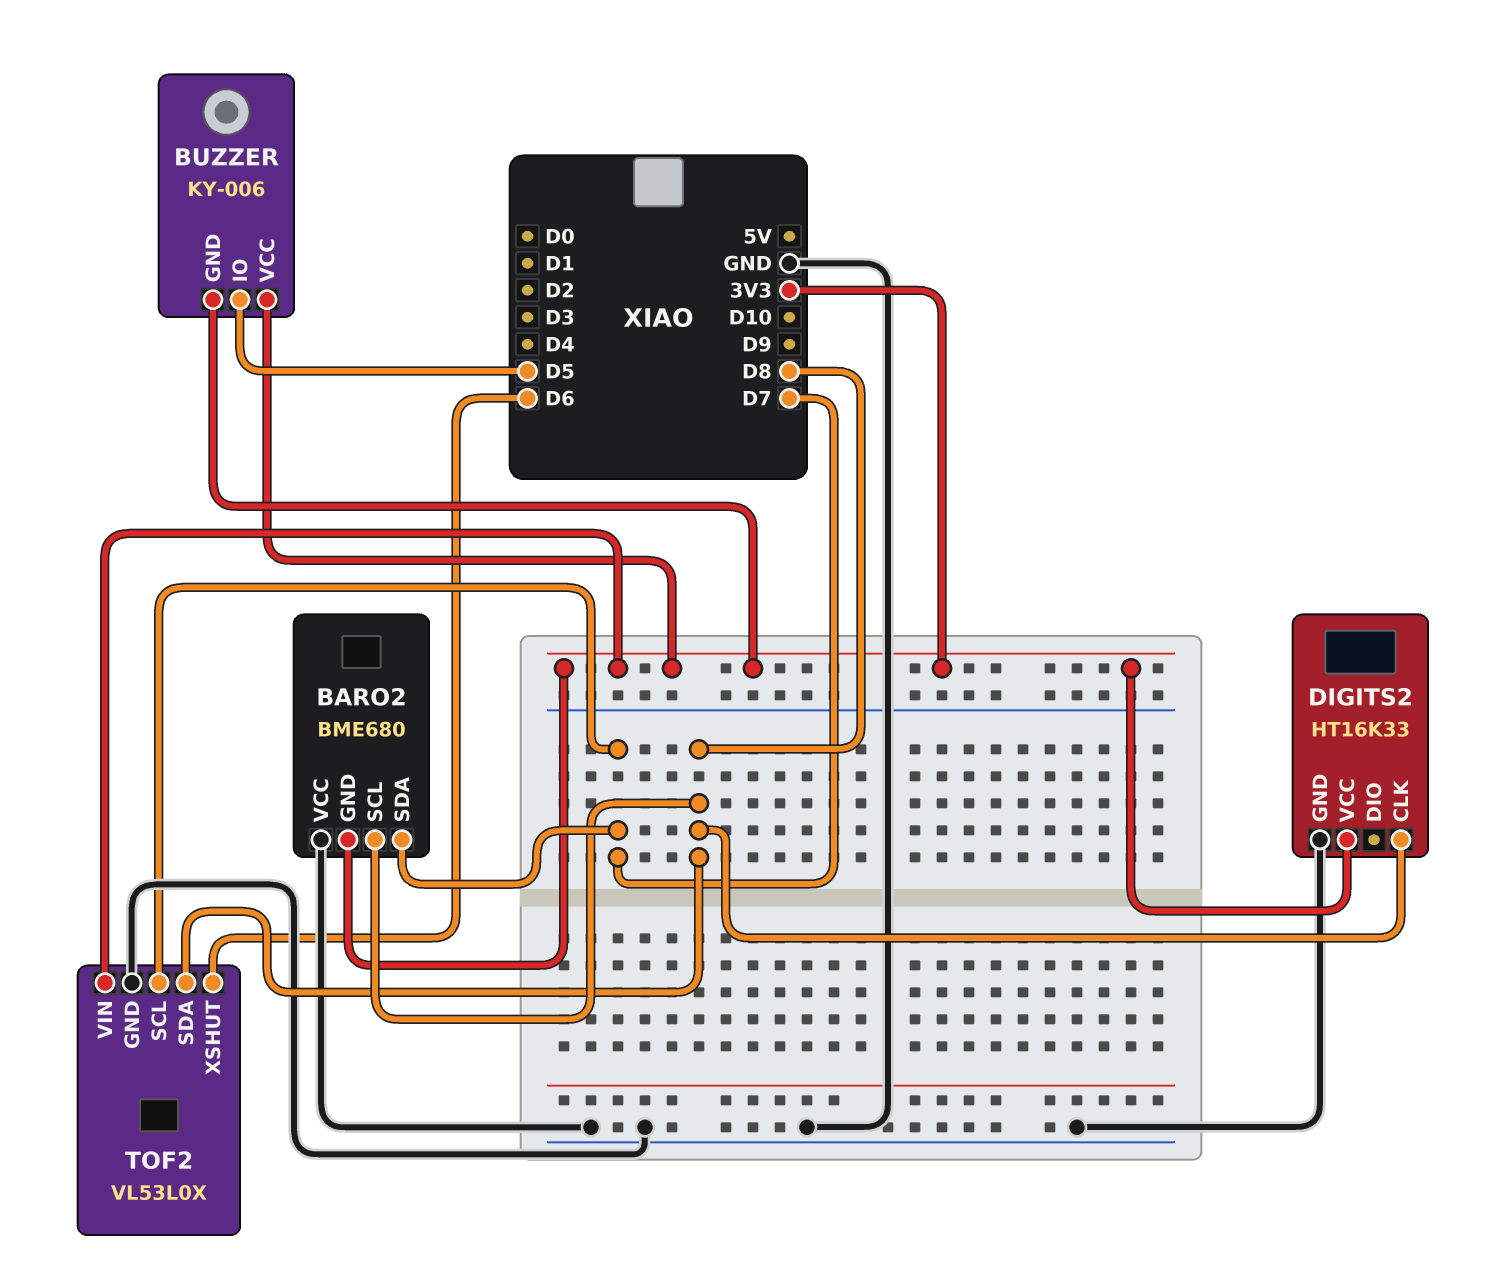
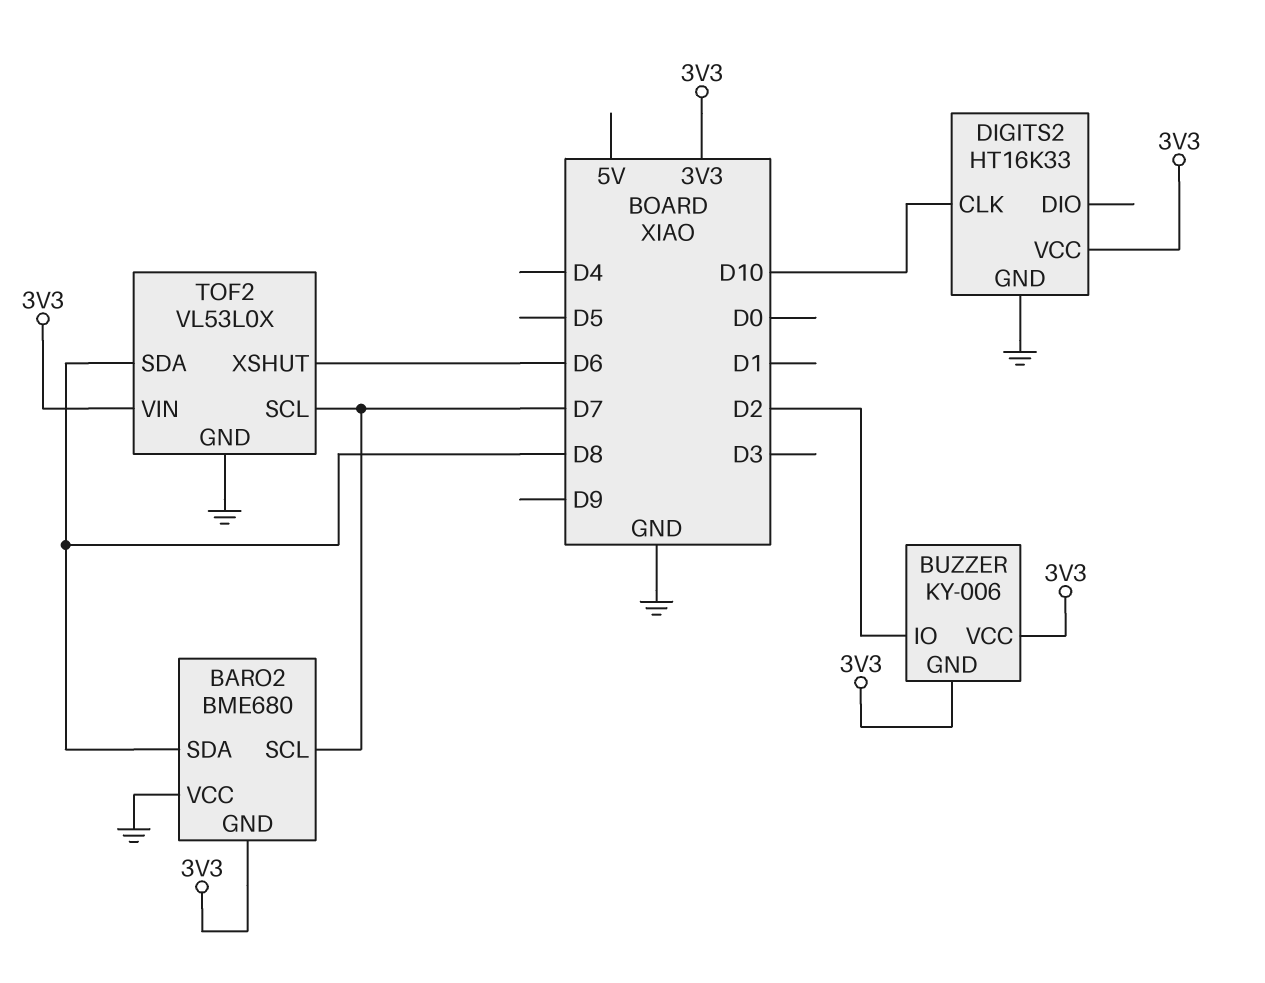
BARO2 pin SCL: D8 -> D7
BARO2 pin SDA: D7 -> D8
BUZZER pin IO: D5 -> D2
DIGITS2 pin CLK: D8 -> D10

